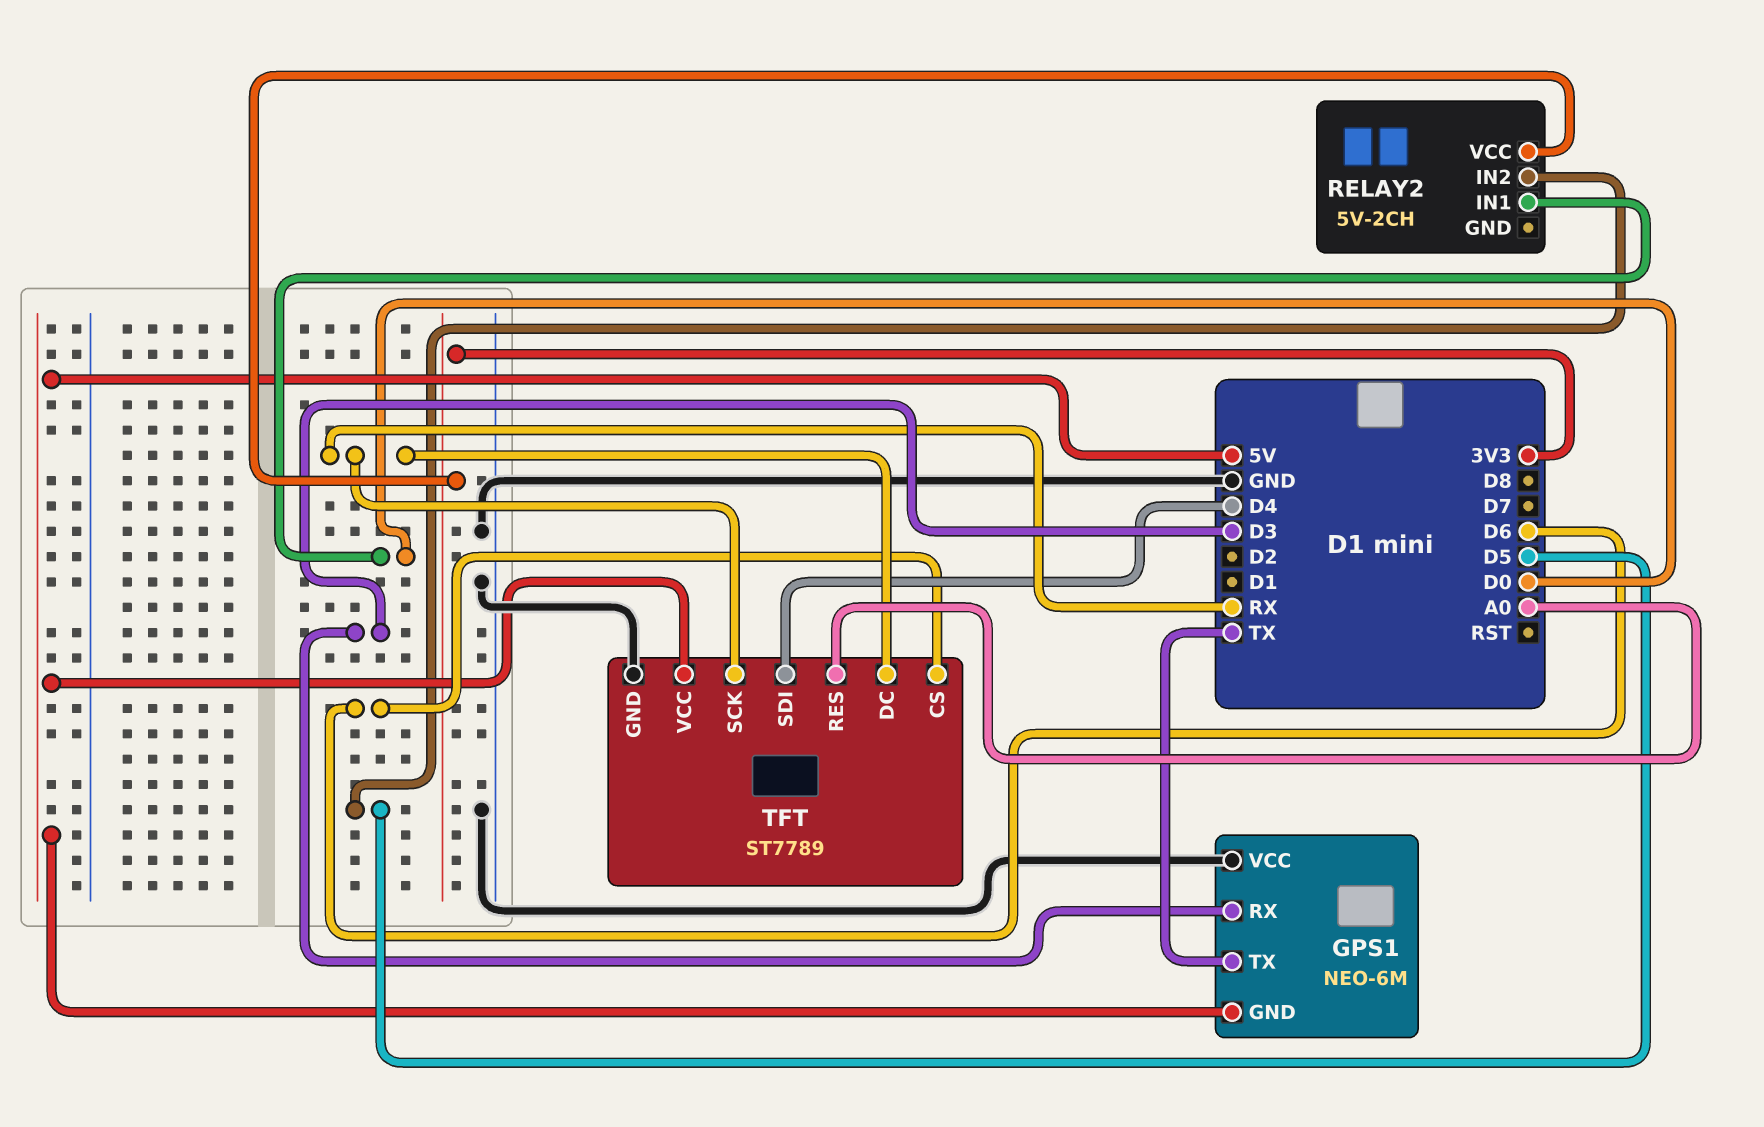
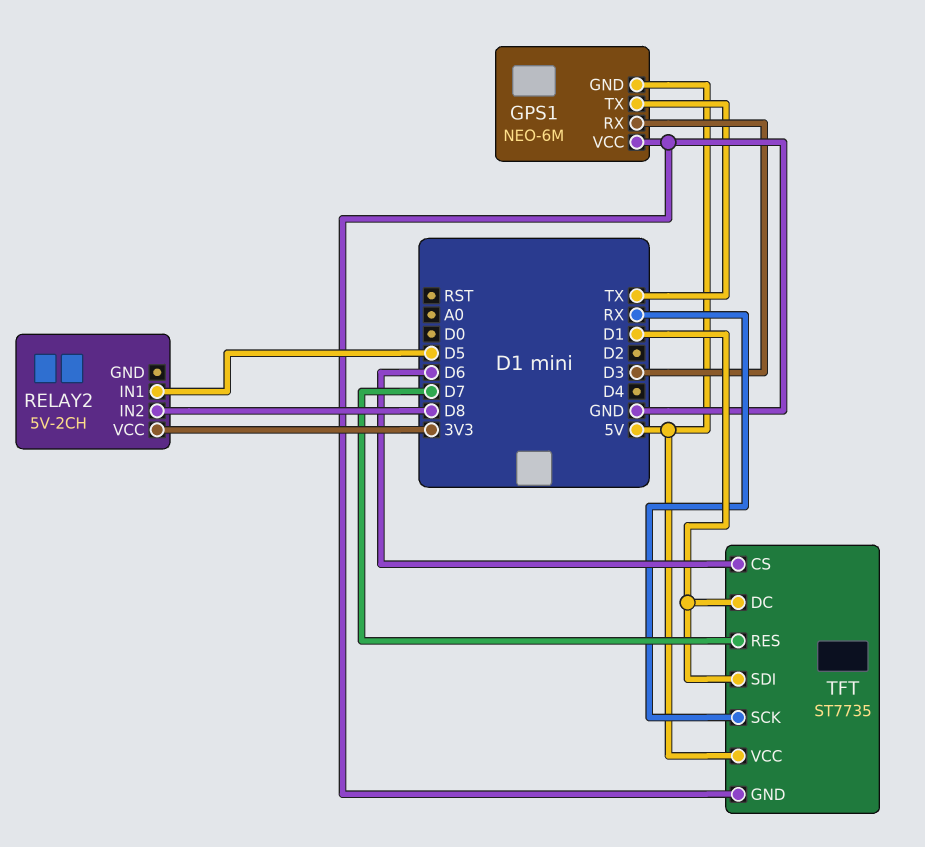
RELAY2 pin IN1: D0 -> D5
RELAY2 pin IN2: D5 -> D8
TFT: ST7789 -> ST7735
TFT pin DC: RX -> D1
TFT pin RES: A0 -> D7
TFT pin SDI: D4 -> D1

